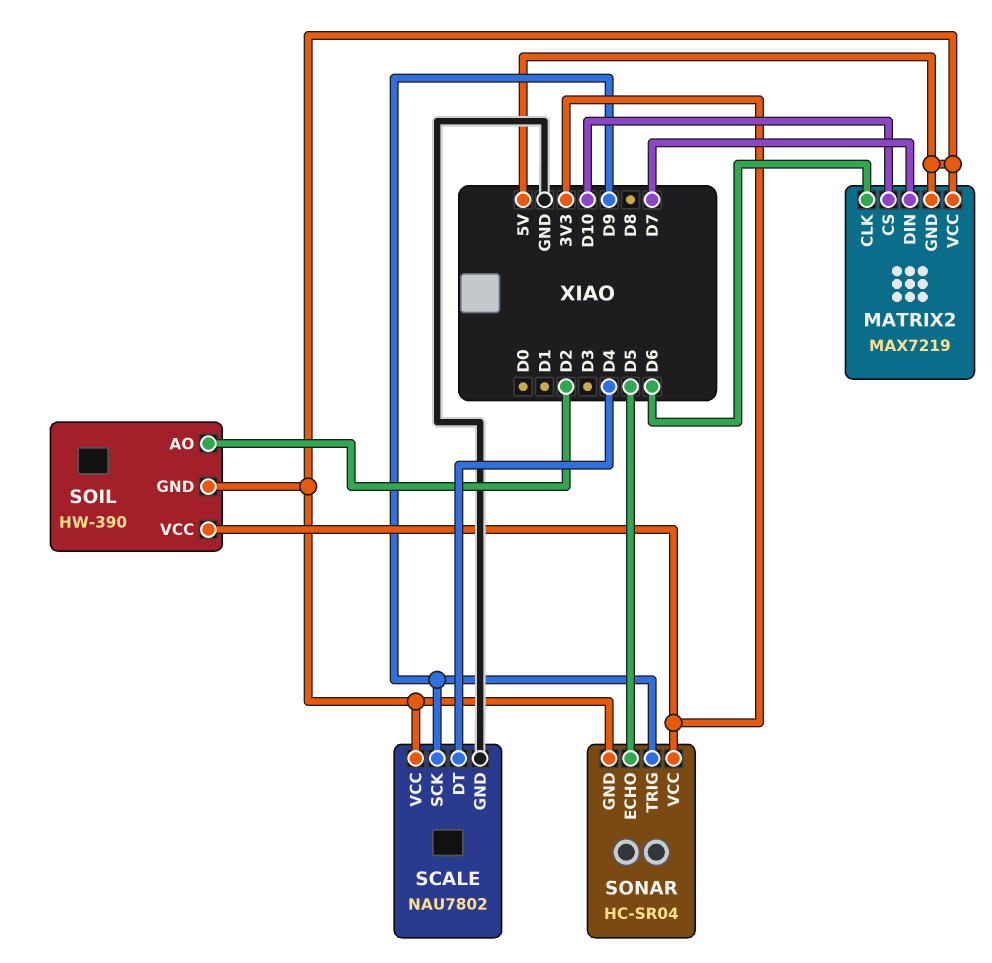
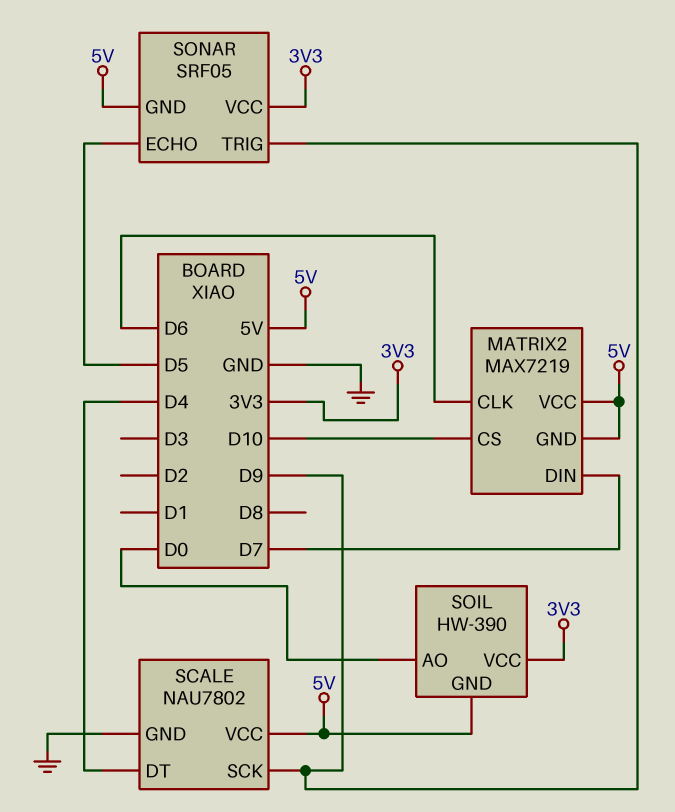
SOIL pin AO: D2 -> D0
SONAR: HC-SR04 -> SRF05

